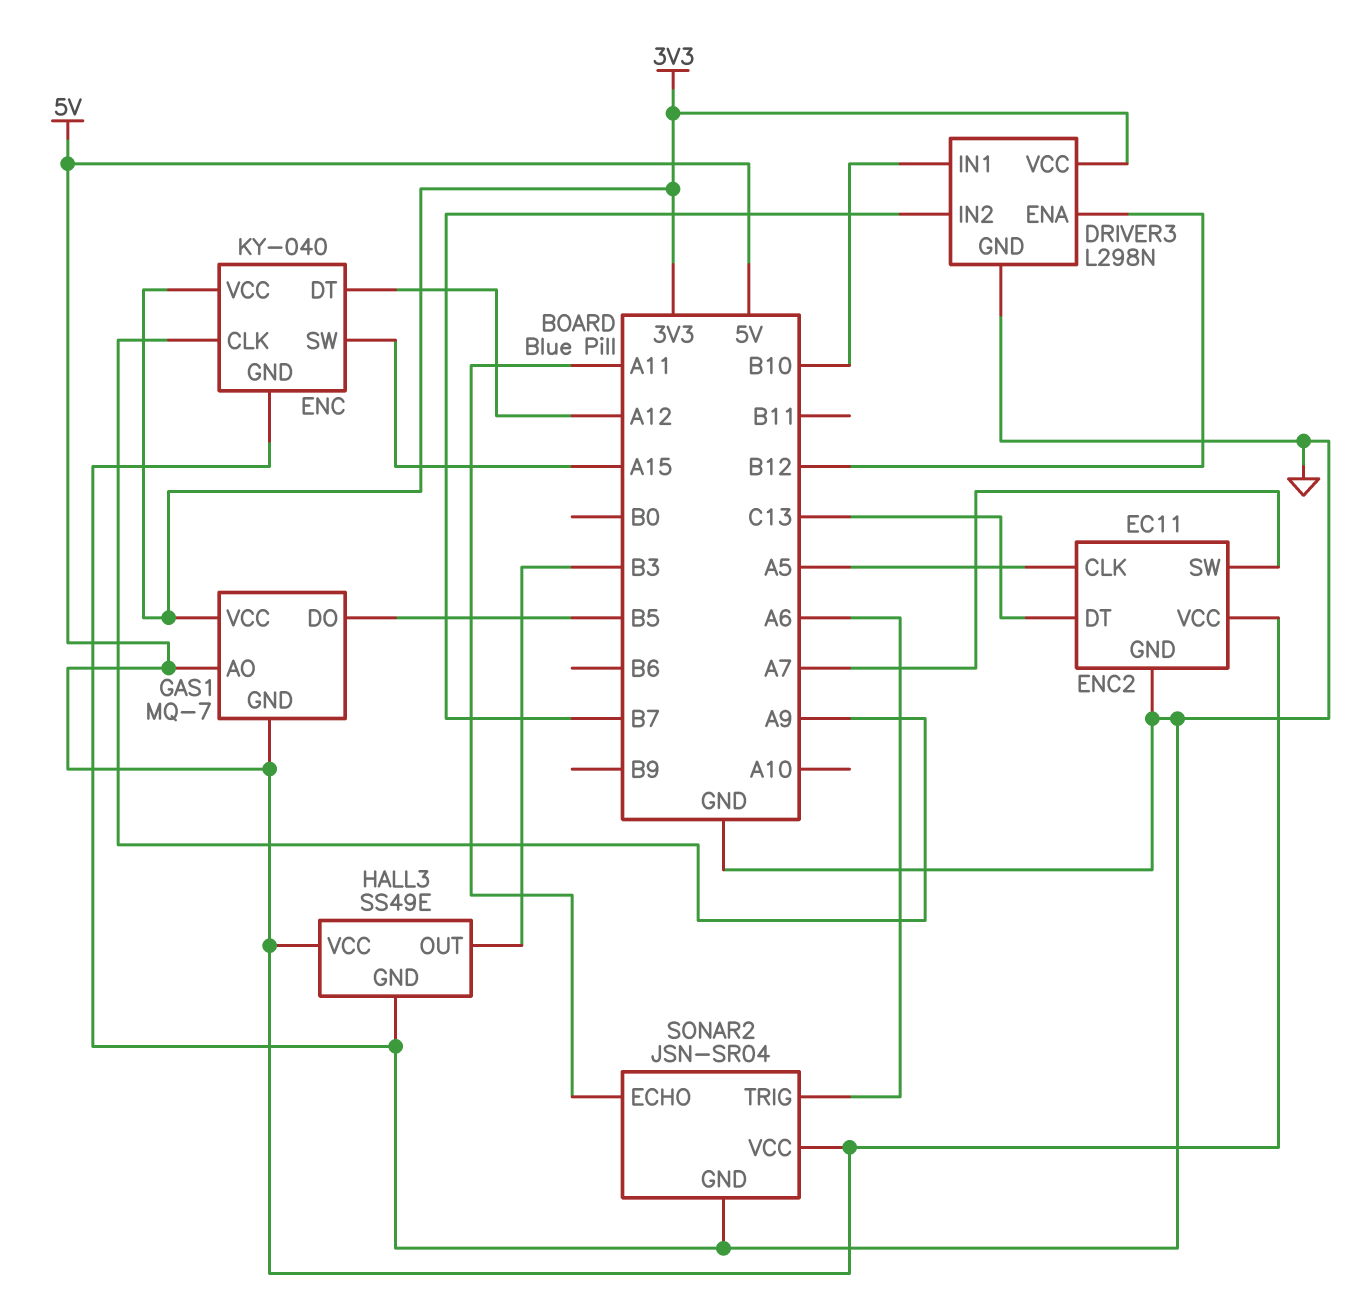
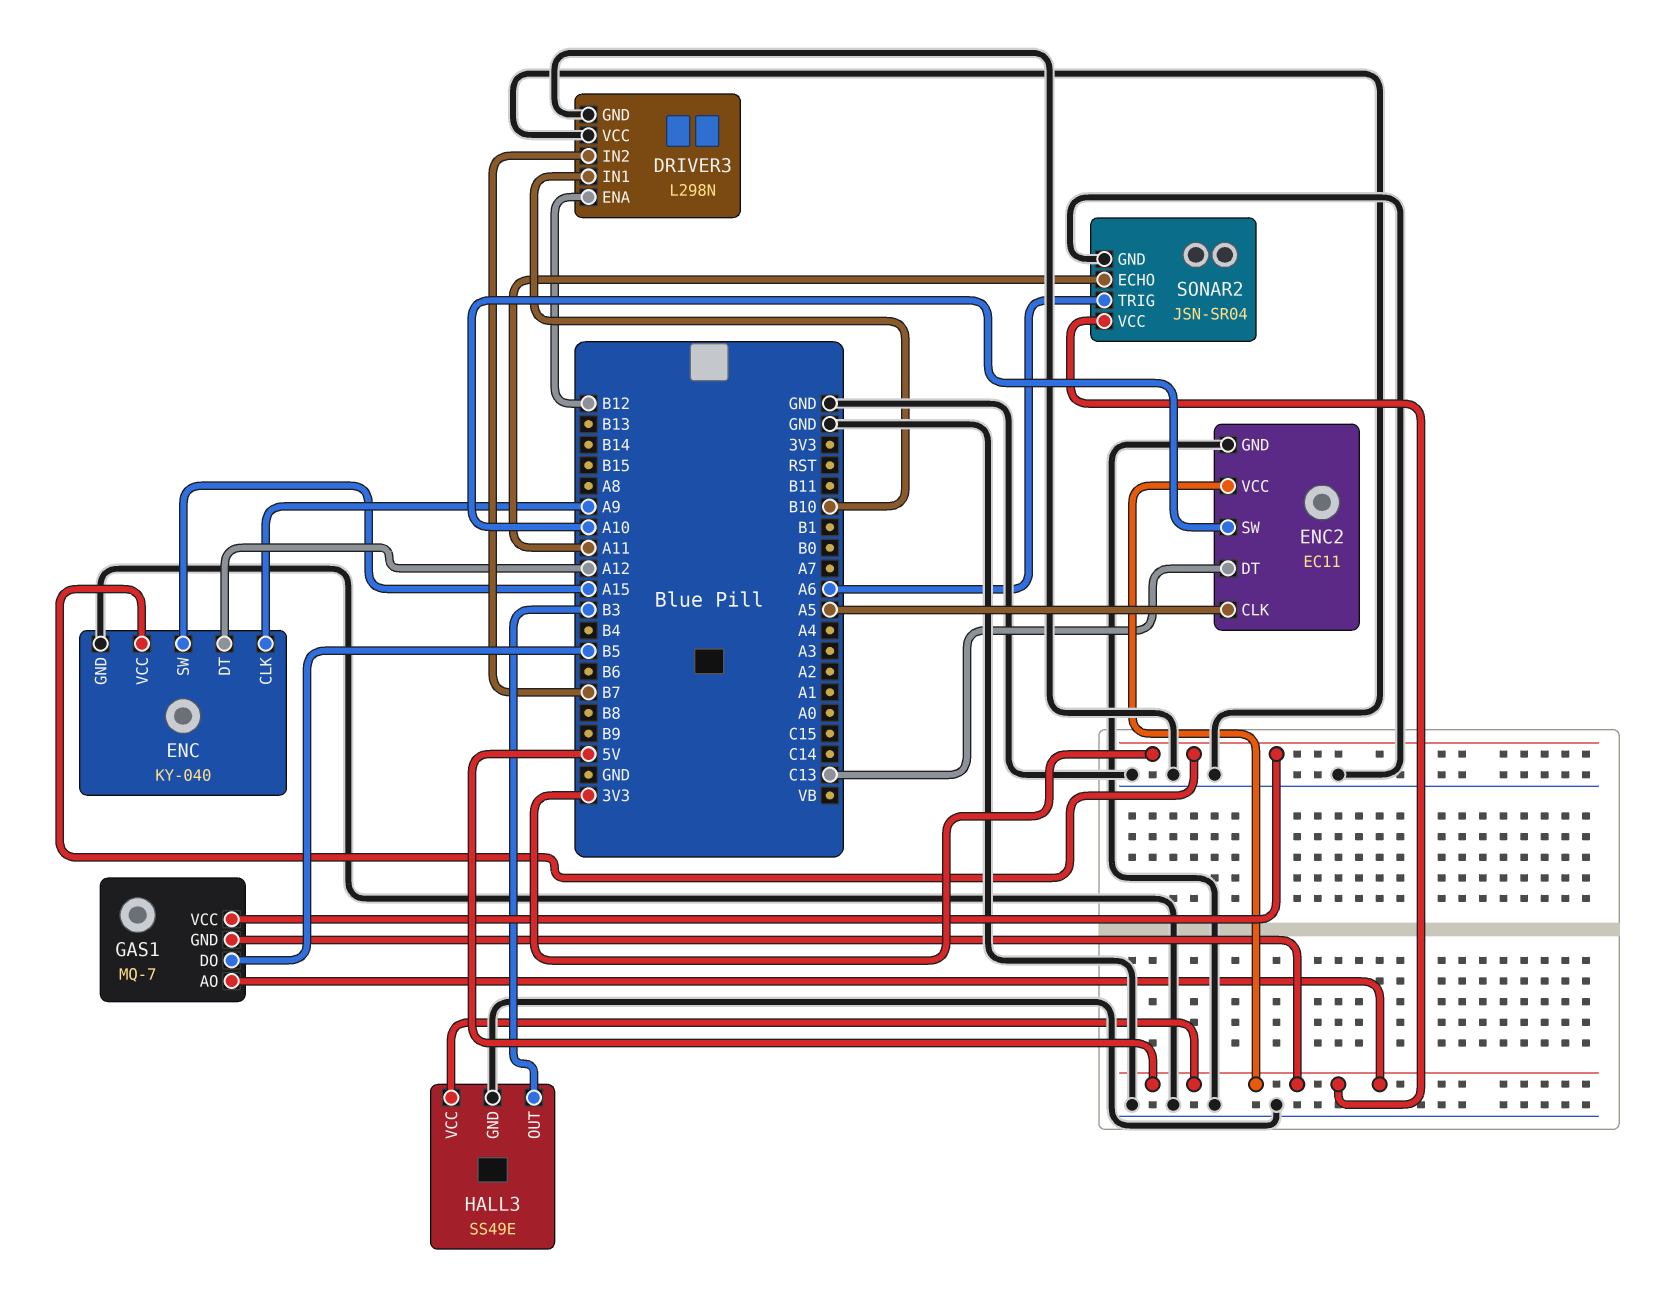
DRIVER3 pin VCC: 3V3 -> GND
ENC2 pin SW: A7 -> A10

